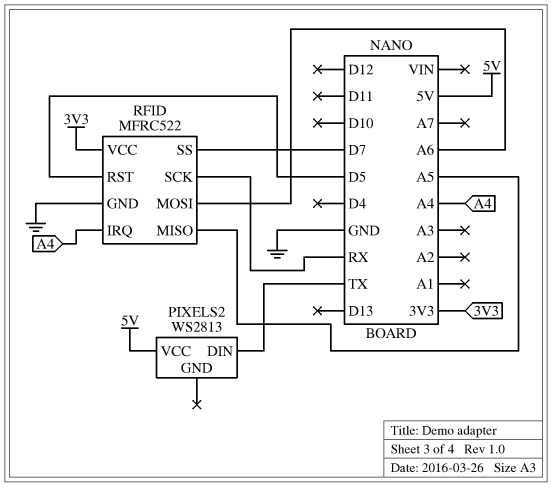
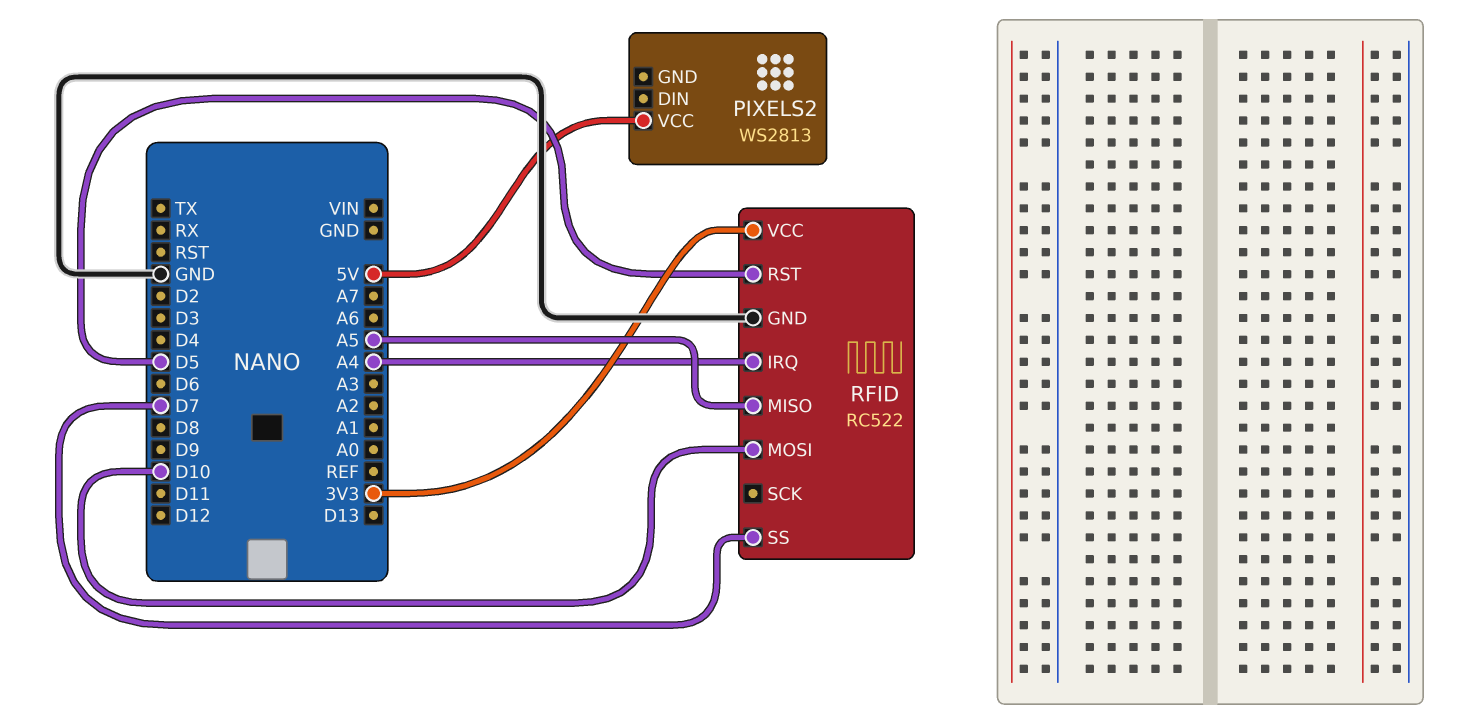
PIXELS2 pin DIN: TX -> none
RFID: MFRC522 -> RC522
RFID pin MOSI: A6 -> D10
RFID pin SCK: RX -> none

